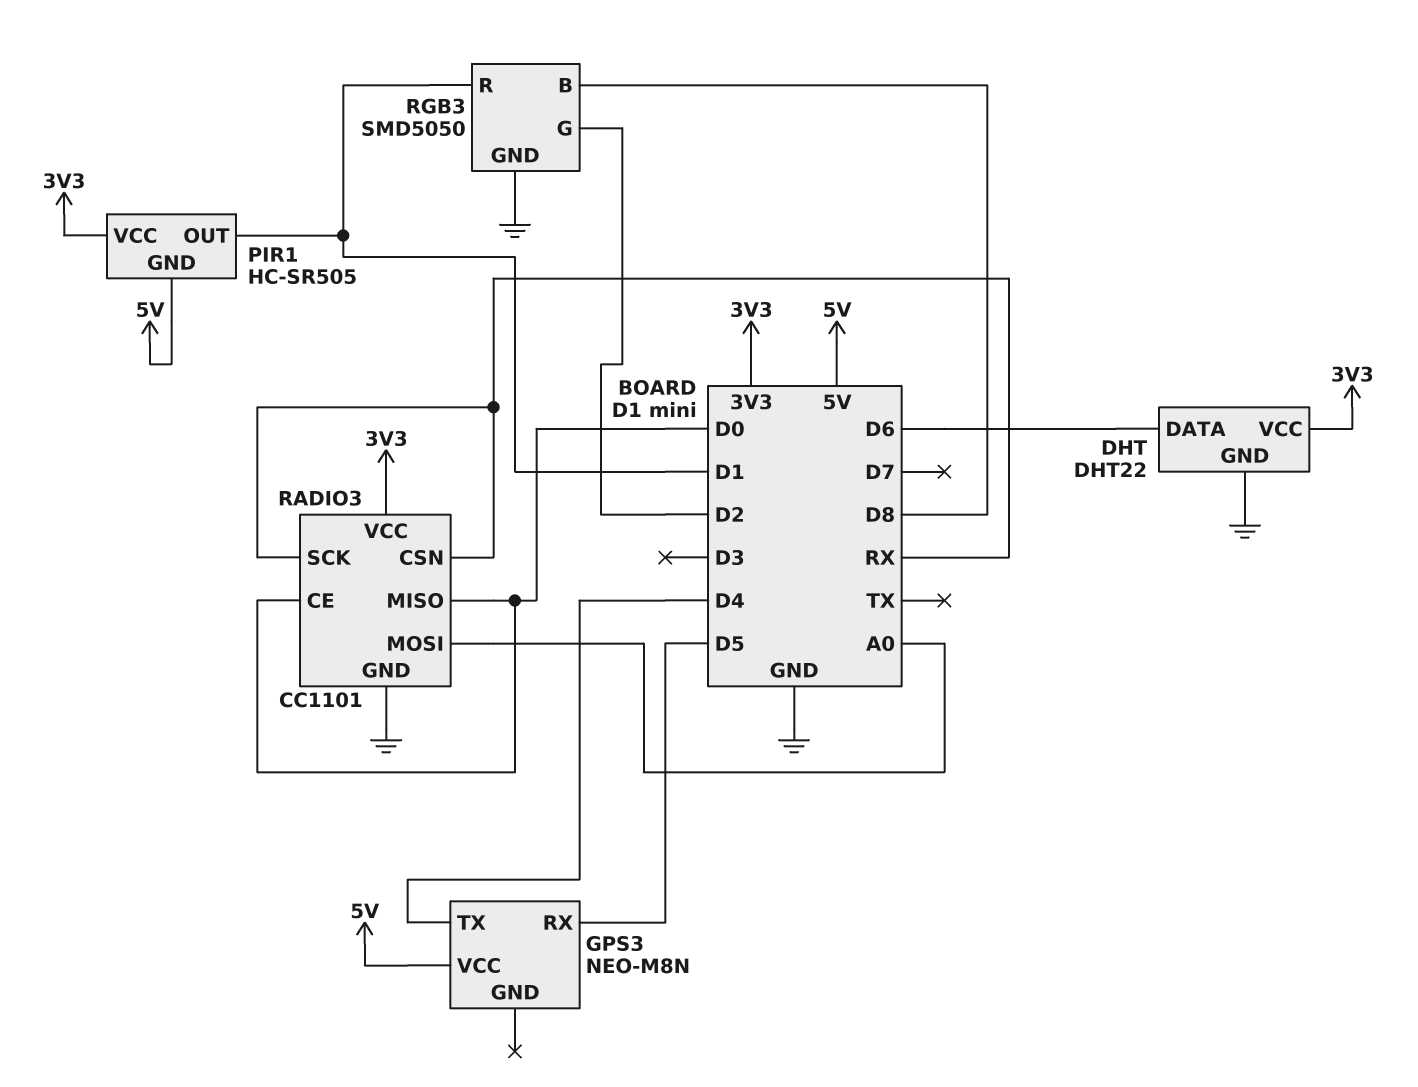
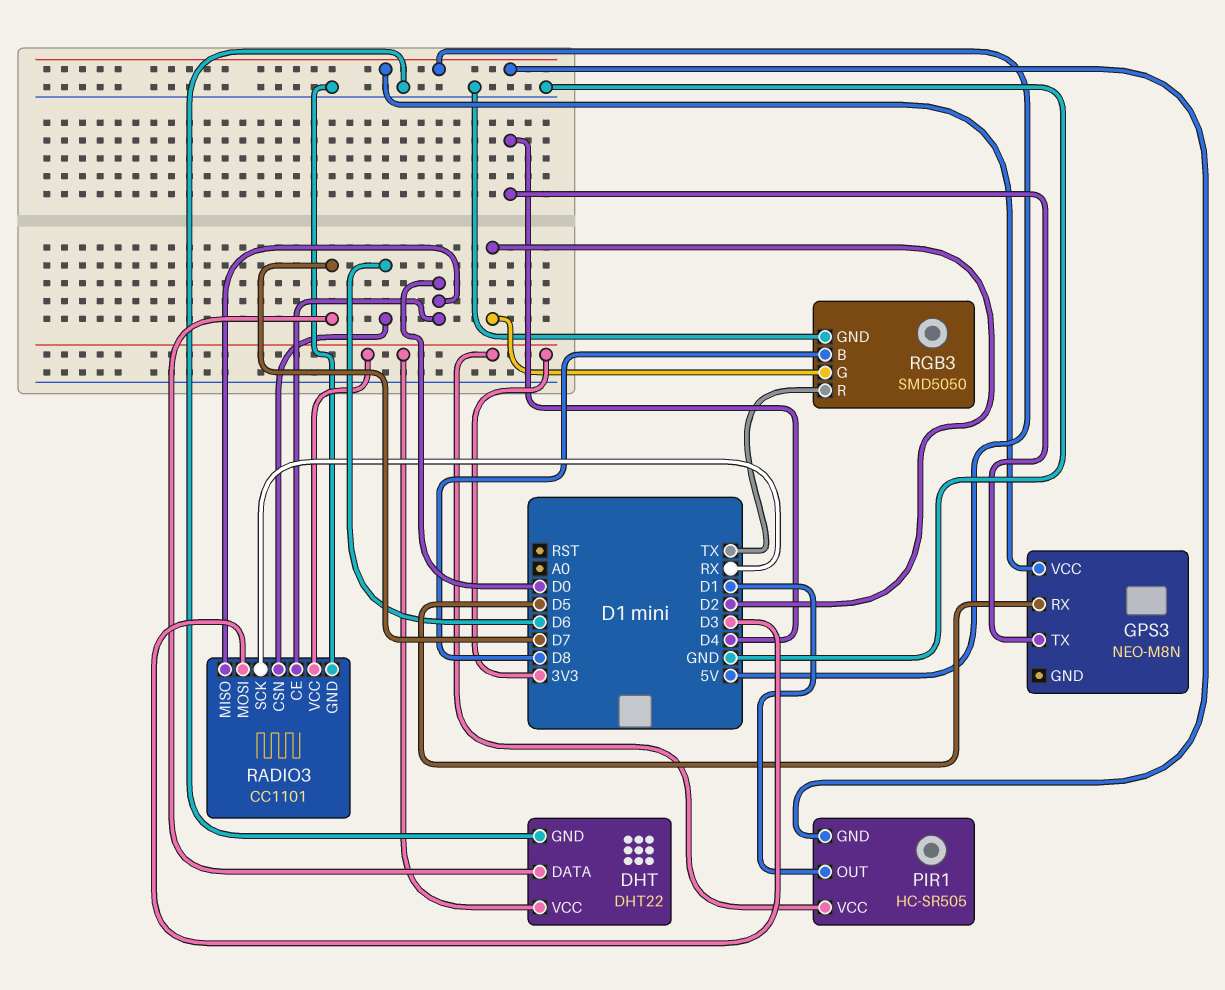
DHT pin DATA: D6 -> D7
RADIO3 pin CSN: RX -> D6
RADIO3 pin MOSI: A0 -> D3
RGB3 pin R: D1 -> TX

